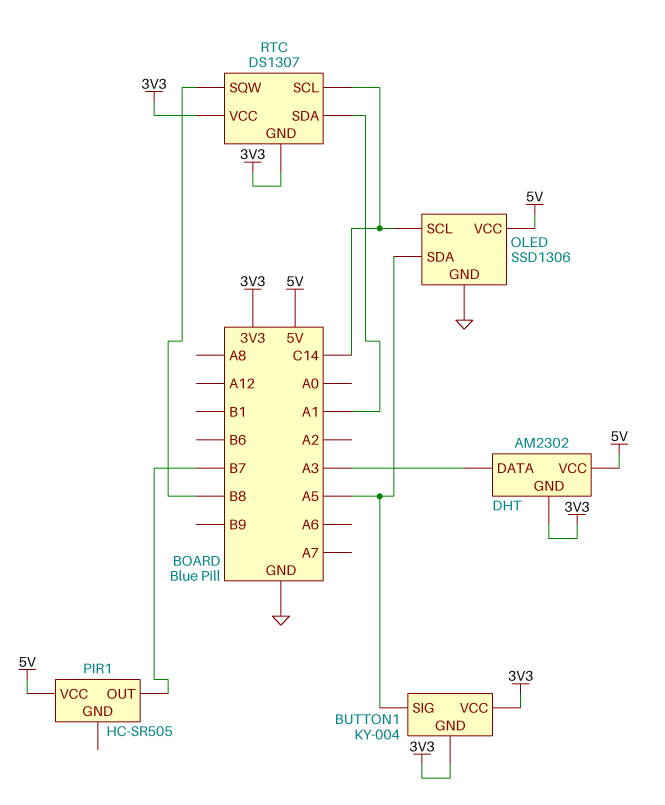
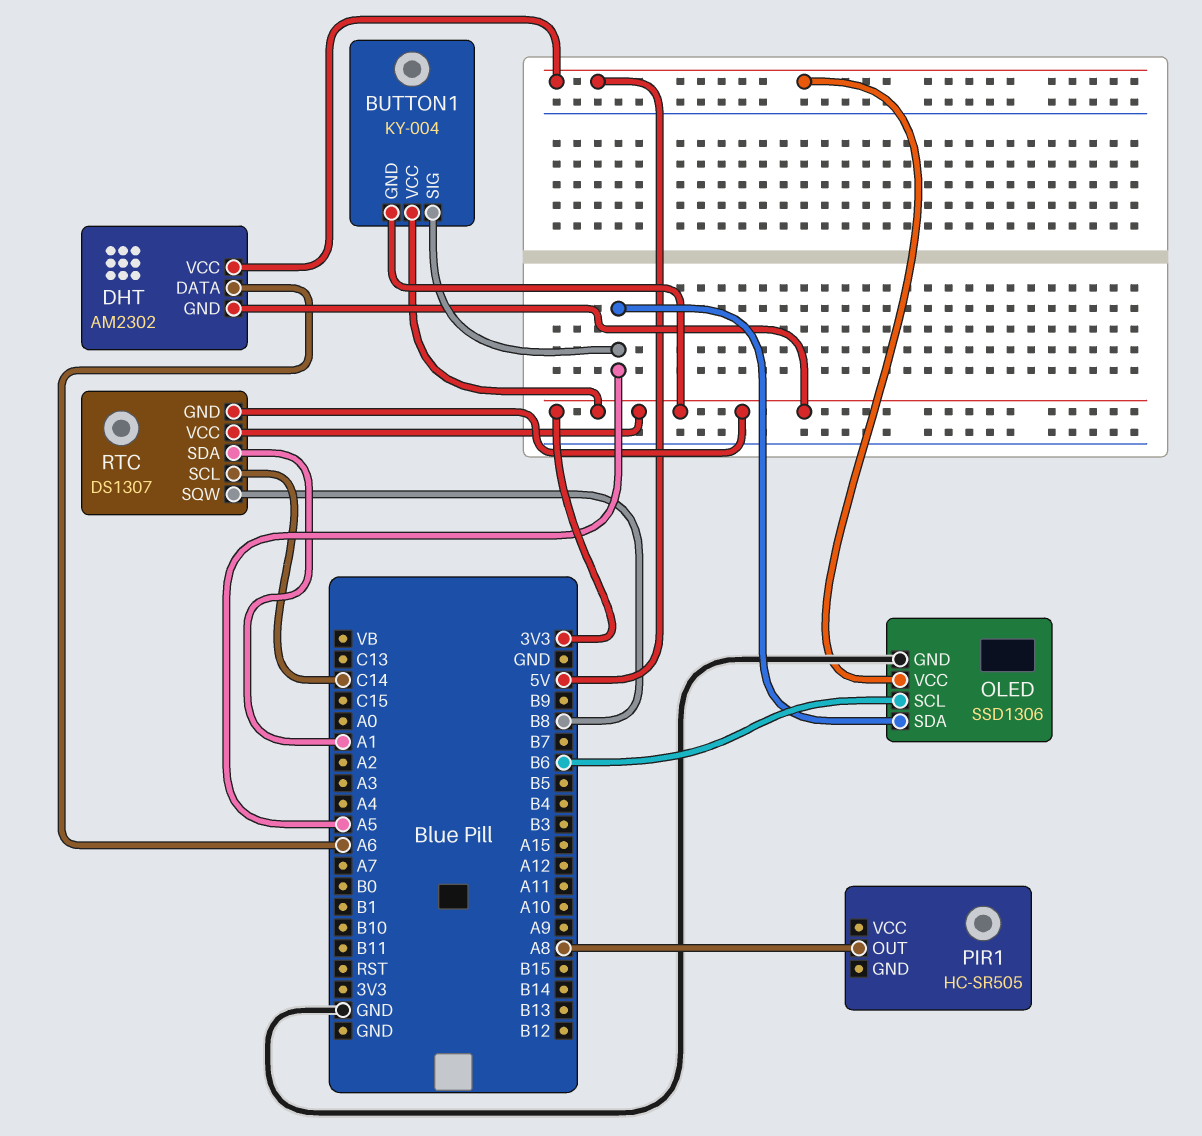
DHT pin DATA: A3 -> A6
OLED pin SCL: C14 -> B6
PIR1 pin OUT: B7 -> A8
PIR1 pin VCC: 5V -> none

